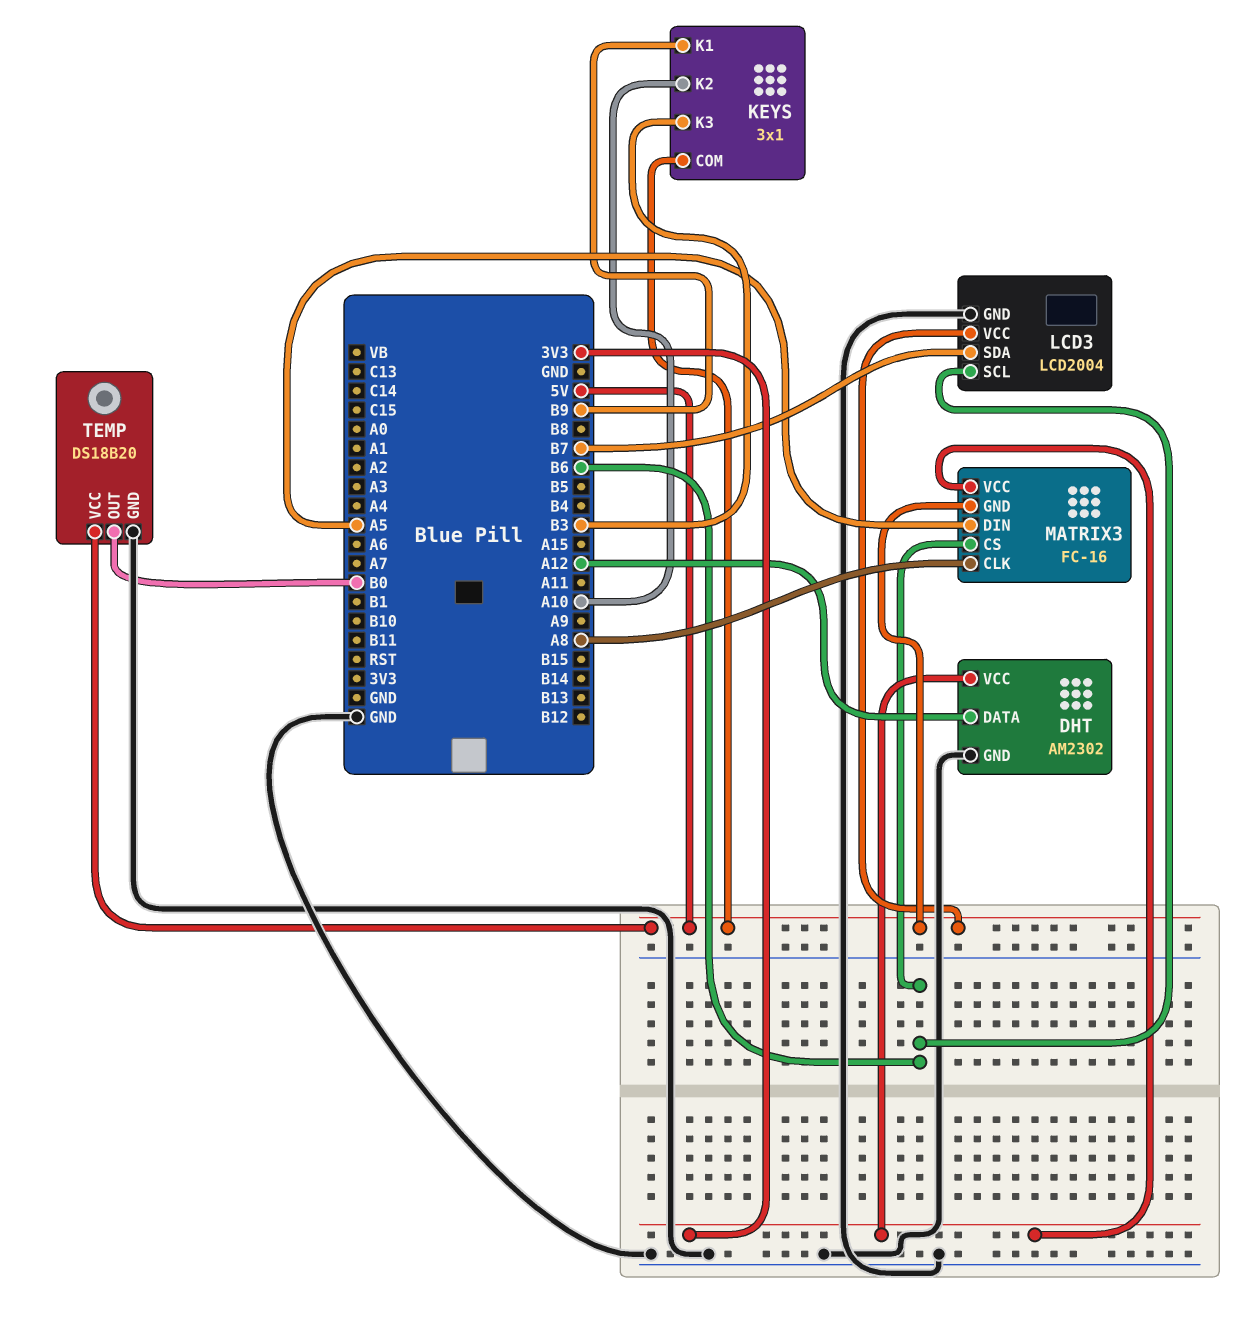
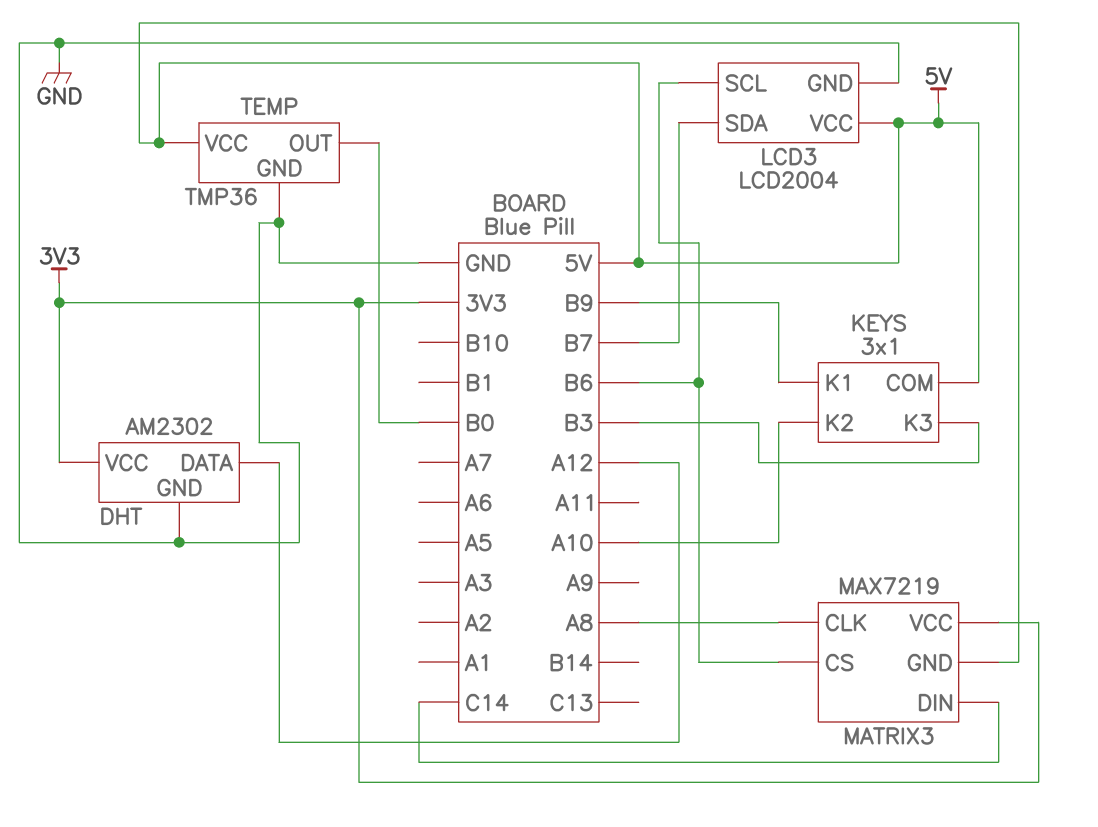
MATRIX3: FC-16 -> MAX7219
MATRIX3 pin DIN: A5 -> C14
TEMP: DS18B20 -> TMP36

